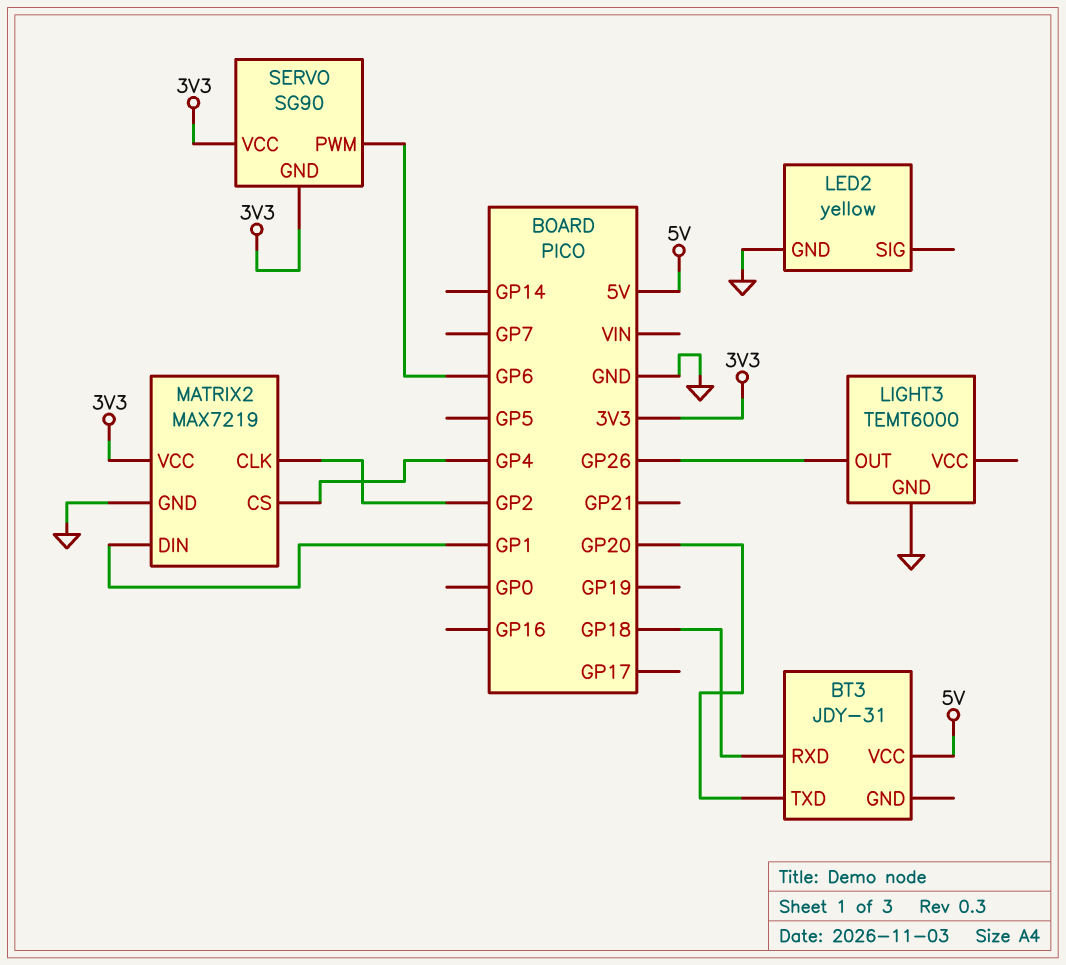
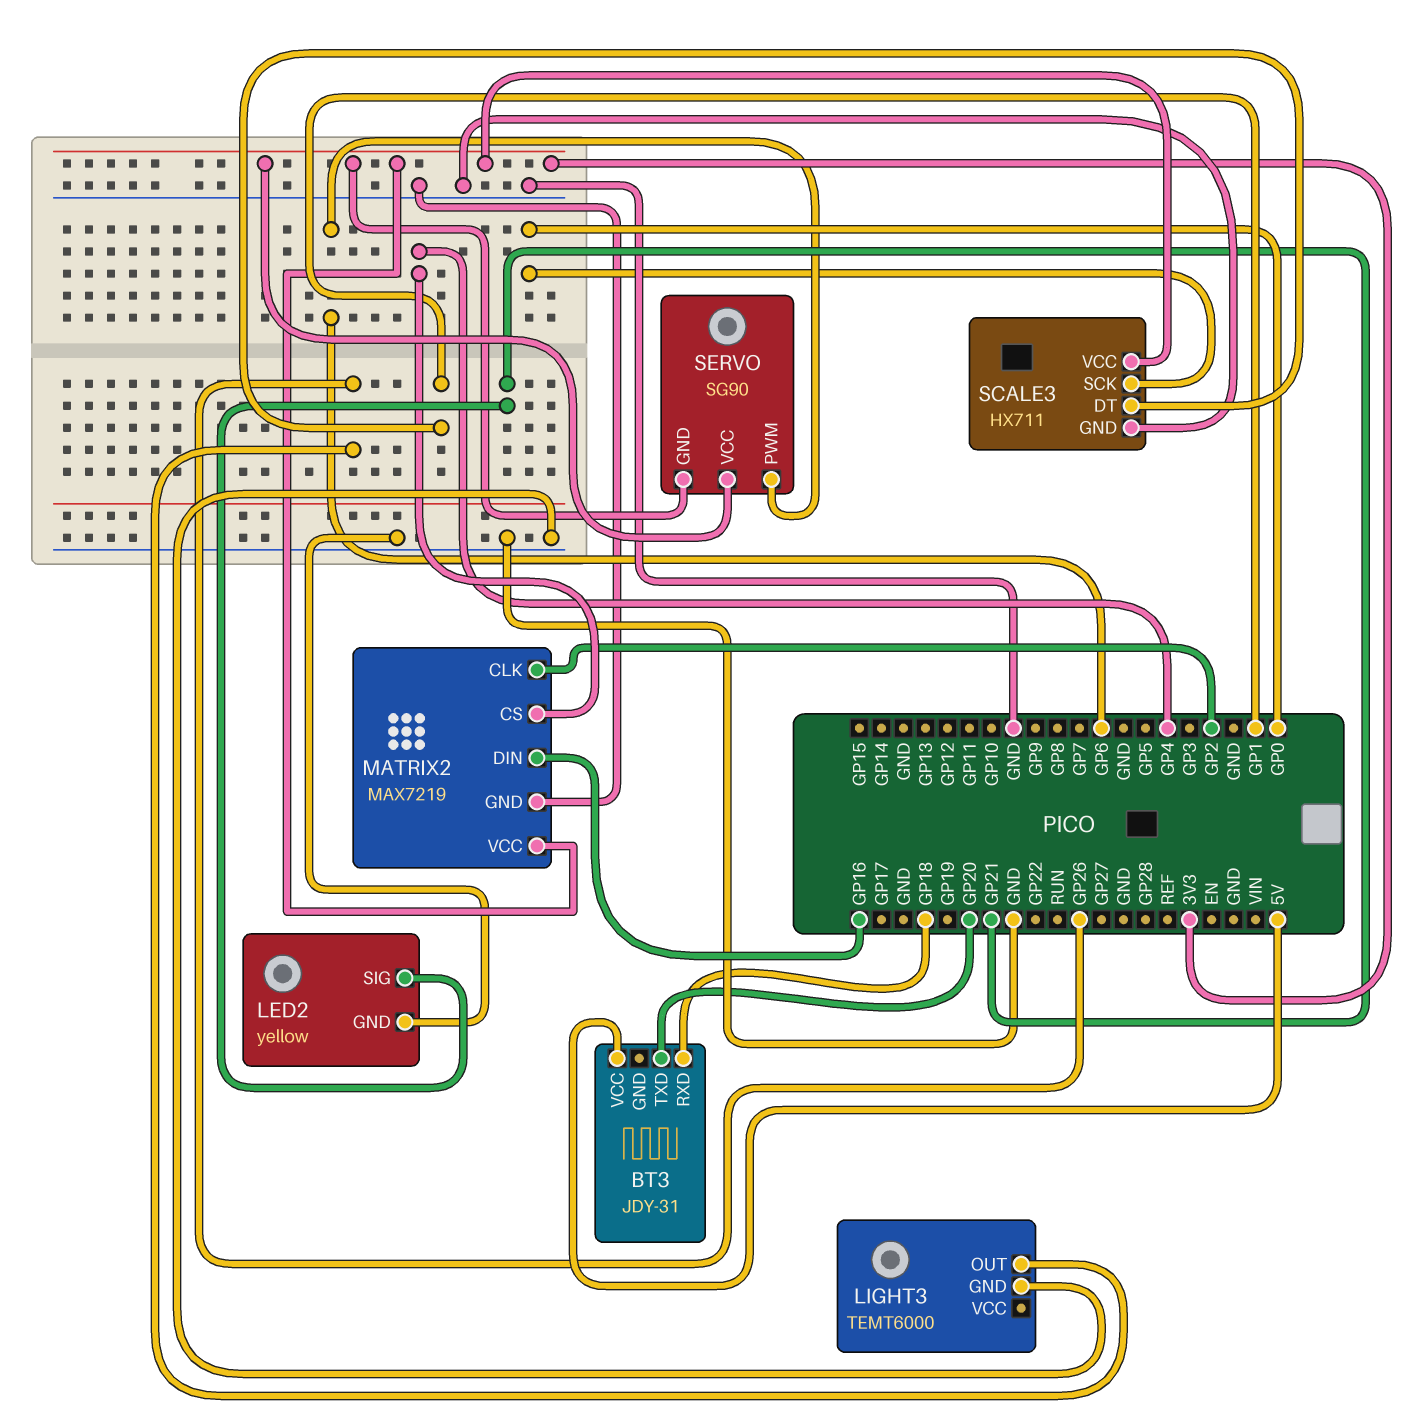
LED2 pin SIG: none -> GP21
MATRIX2 pin DIN: GP1 -> GP16
SCALE3: none -> HX711
SCALE3 pin DT: none -> GP1
SCALE3 pin GND: none -> GND
SCALE3 pin SCK: none -> GP0
SCALE3 pin VCC: none -> 3V3

